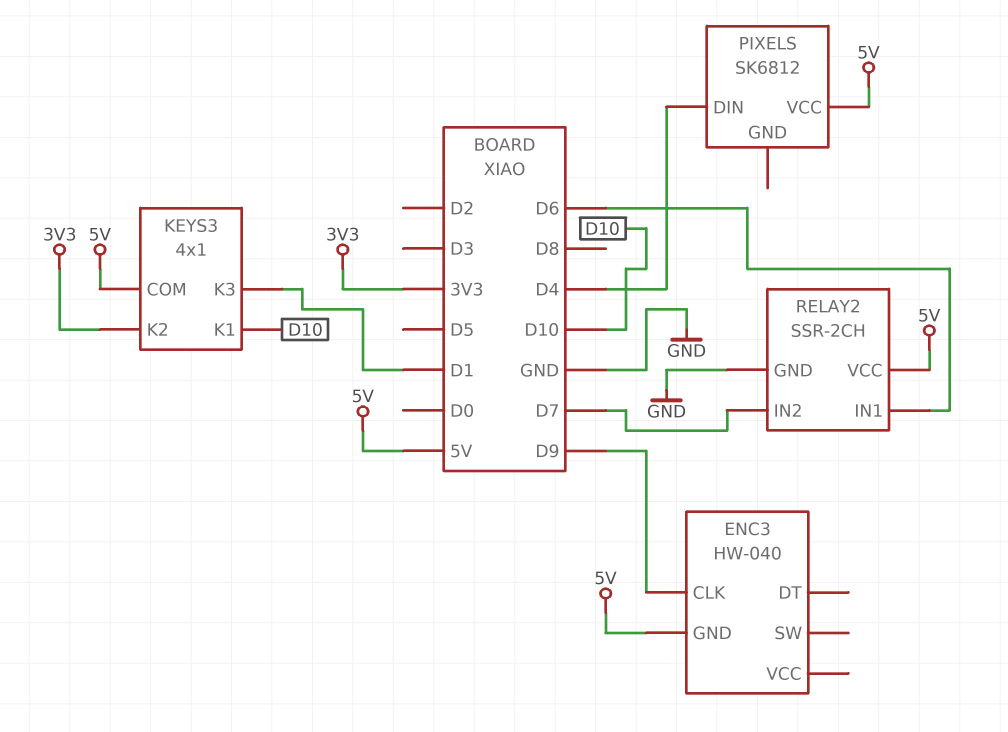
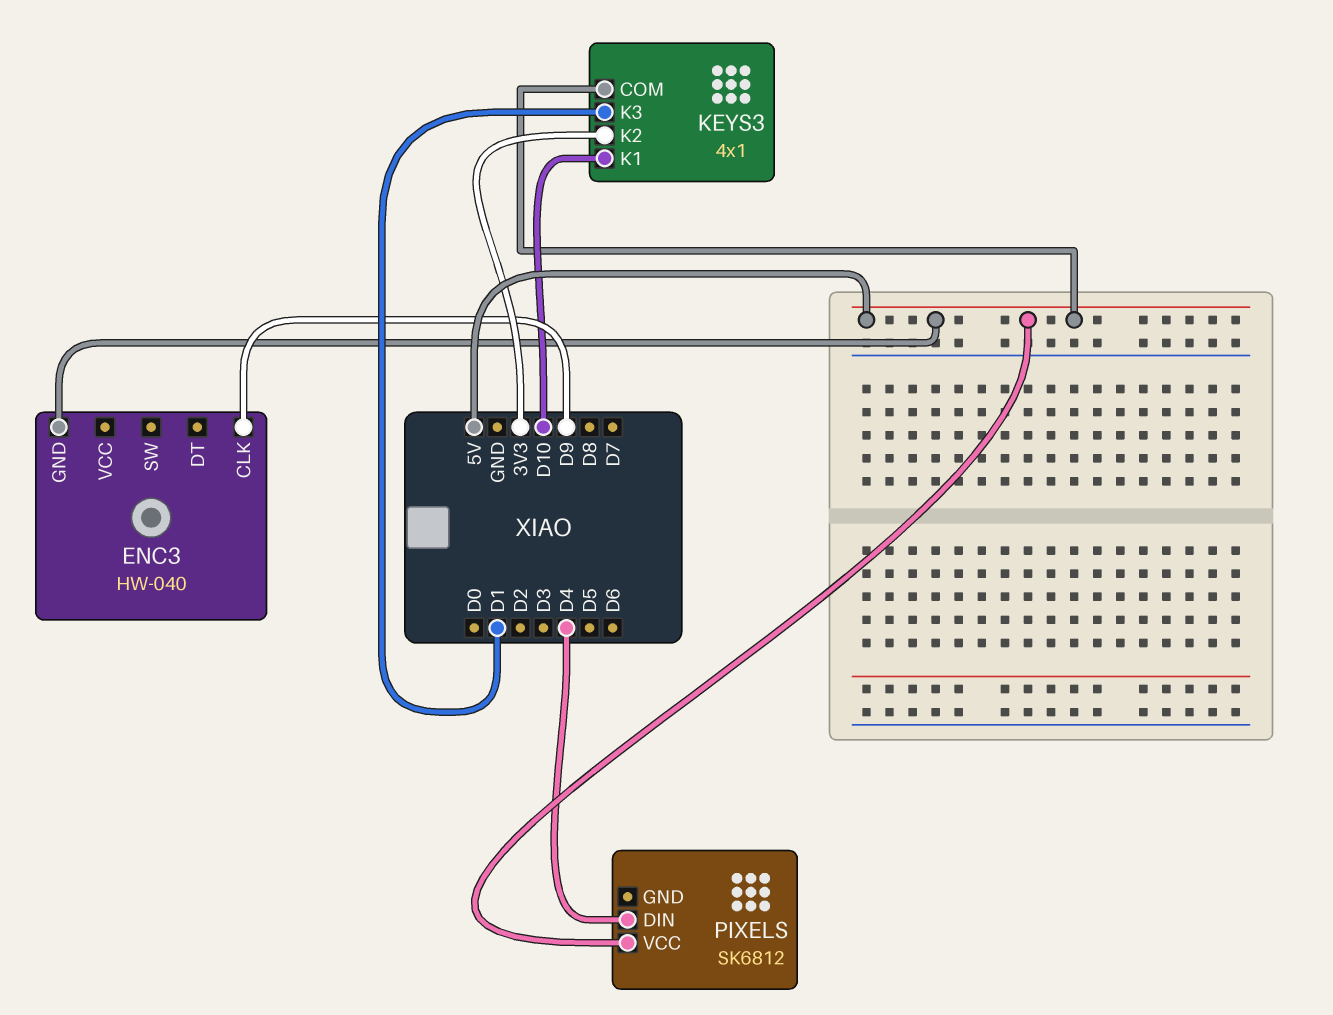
RELAY2: SSR-2CH -> none
RELAY2 pin GND: GND -> none
RELAY2 pin IN1: D6 -> none
RELAY2 pin IN2: D7 -> none
RELAY2 pin VCC: 5V -> none

